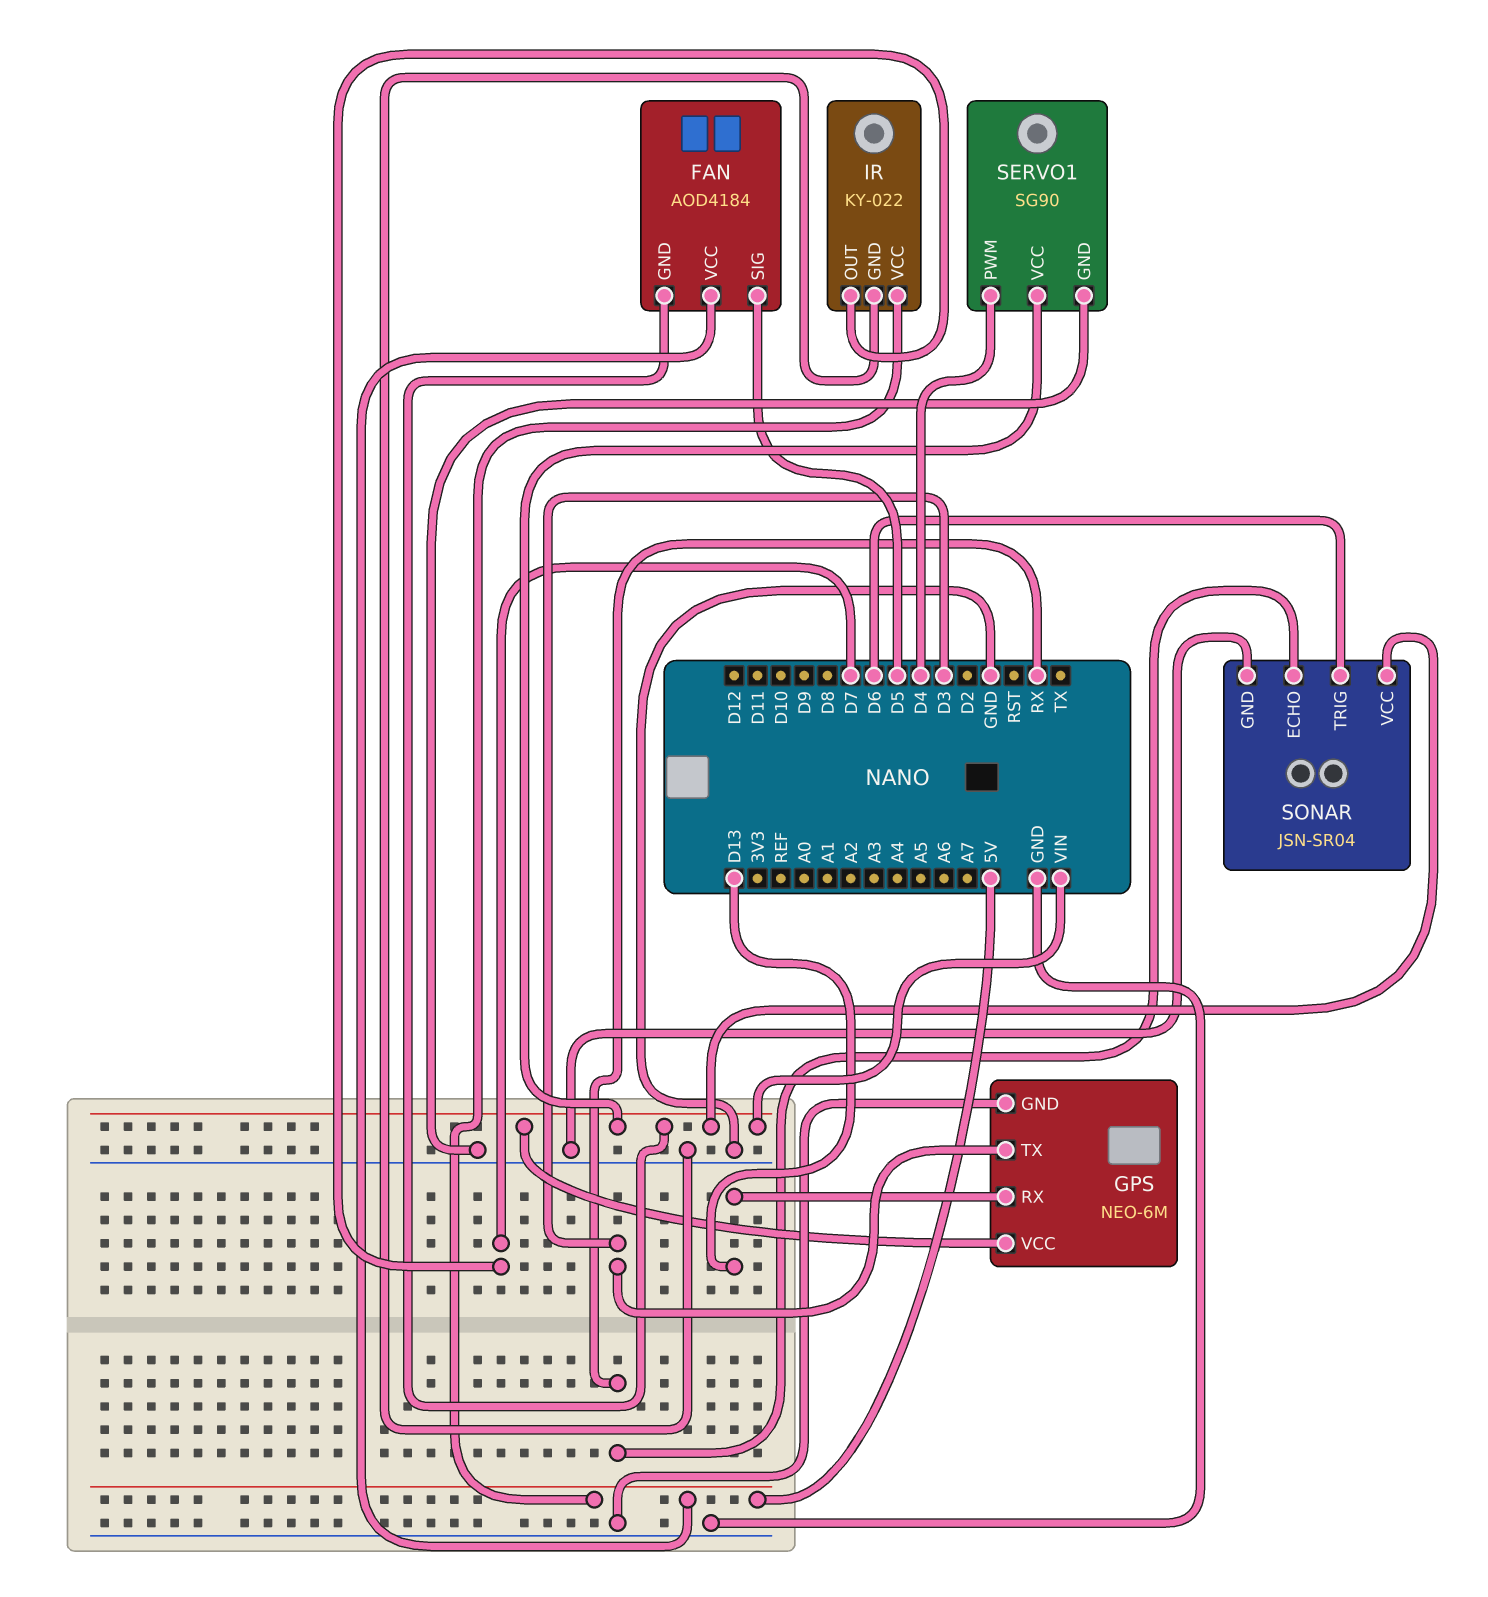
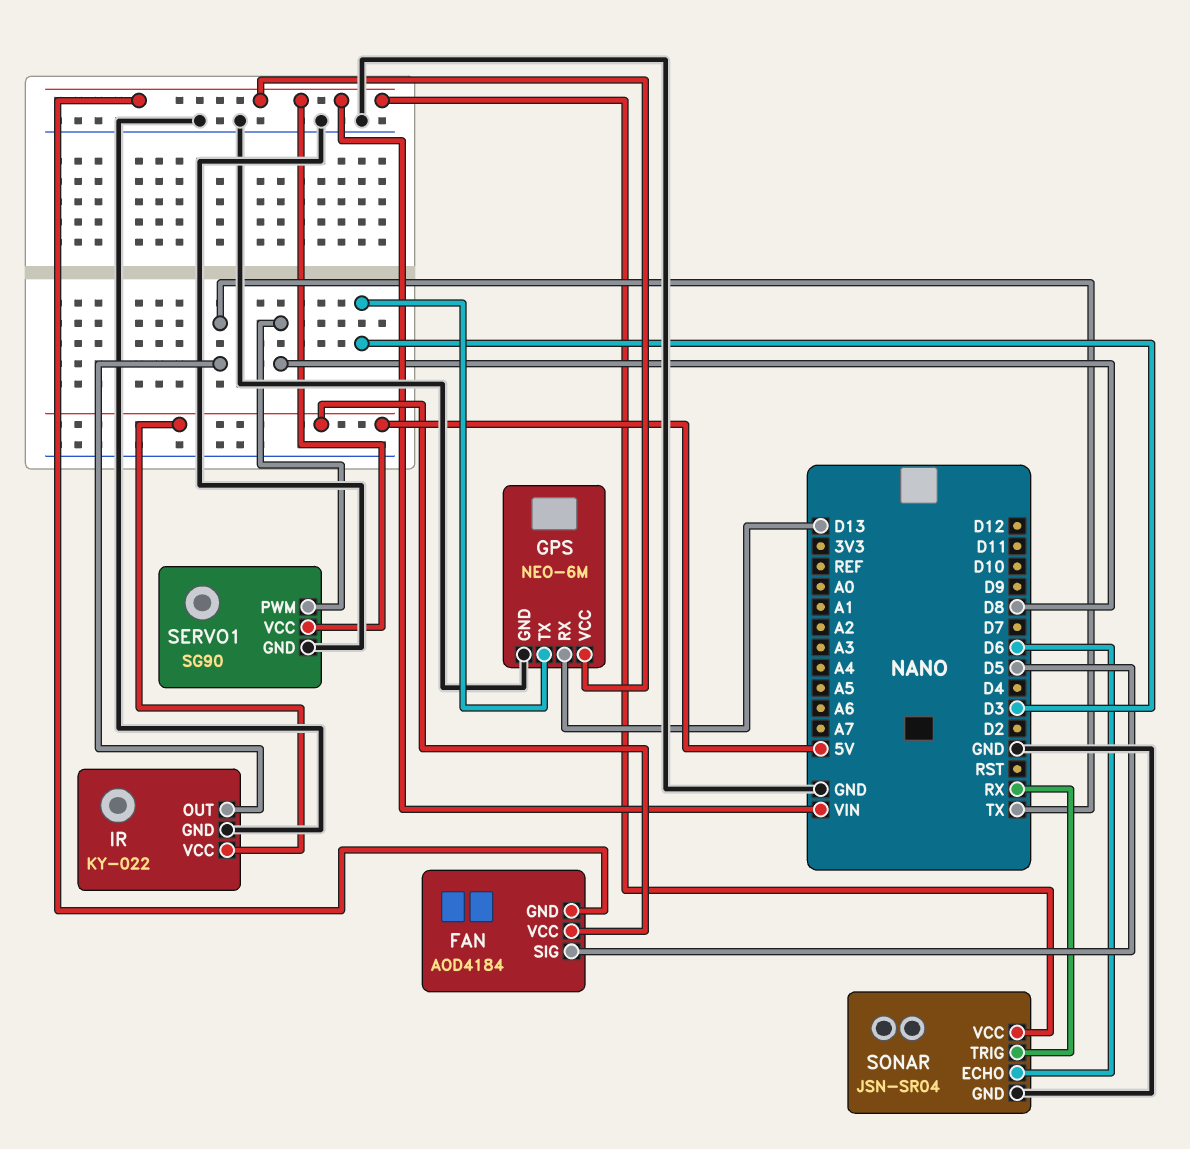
IR pin OUT: D7 -> TX
SERVO1 pin PWM: D4 -> D8
SONAR pin ECHO: RX -> D6
SONAR pin TRIG: D6 -> RX

